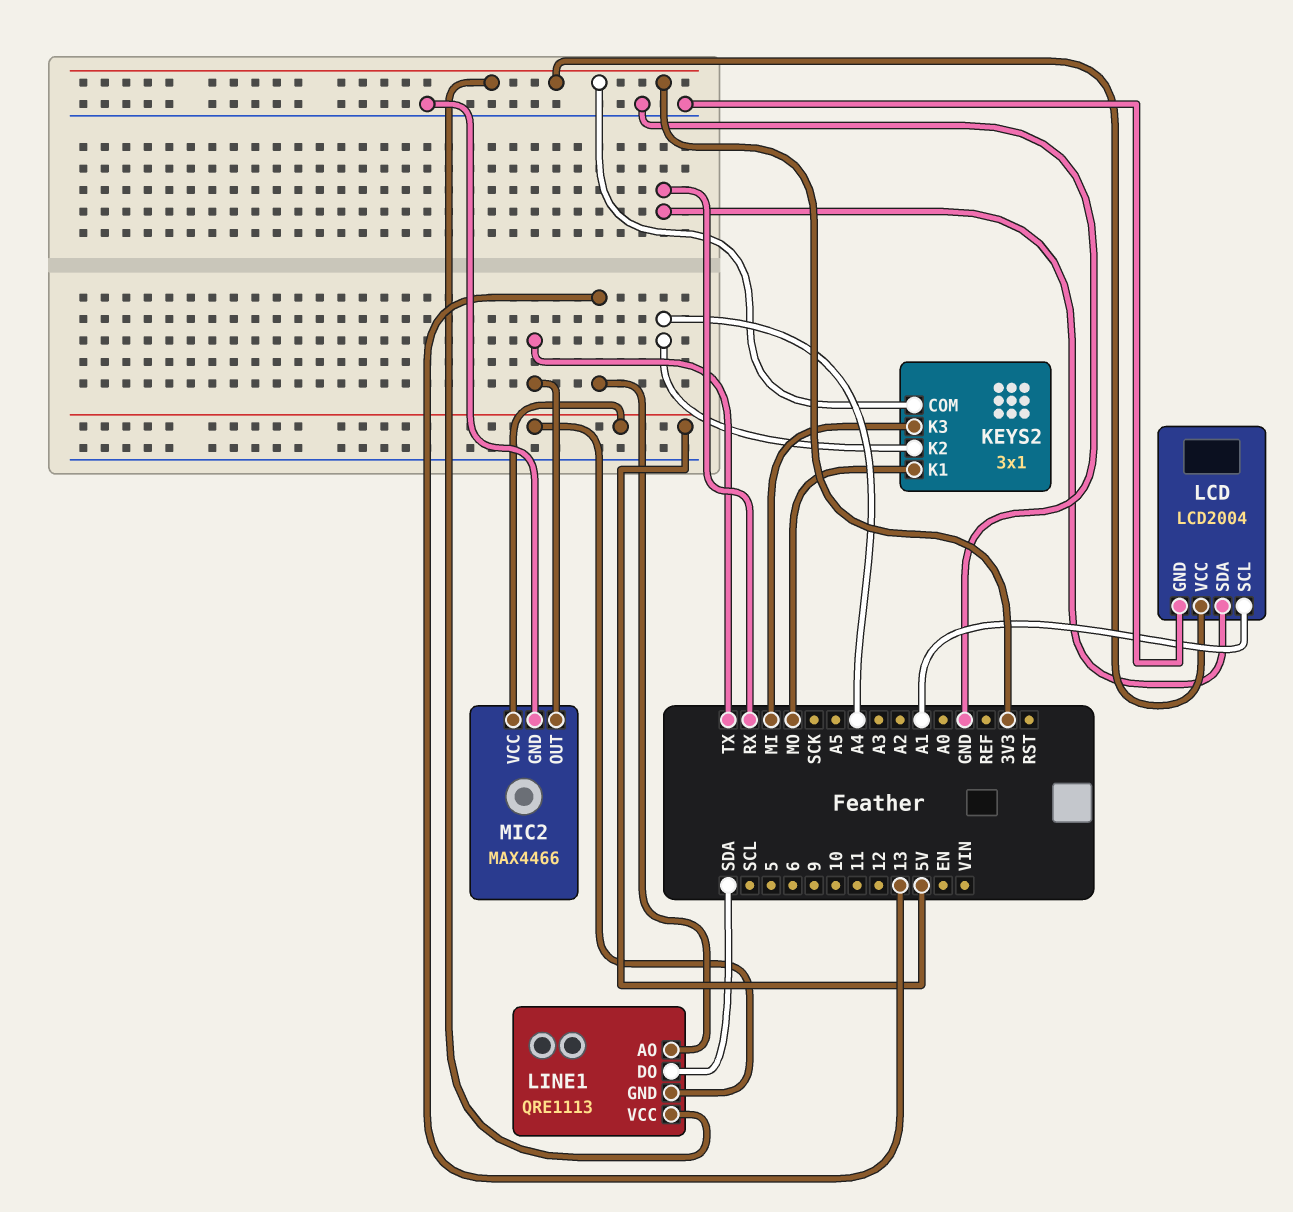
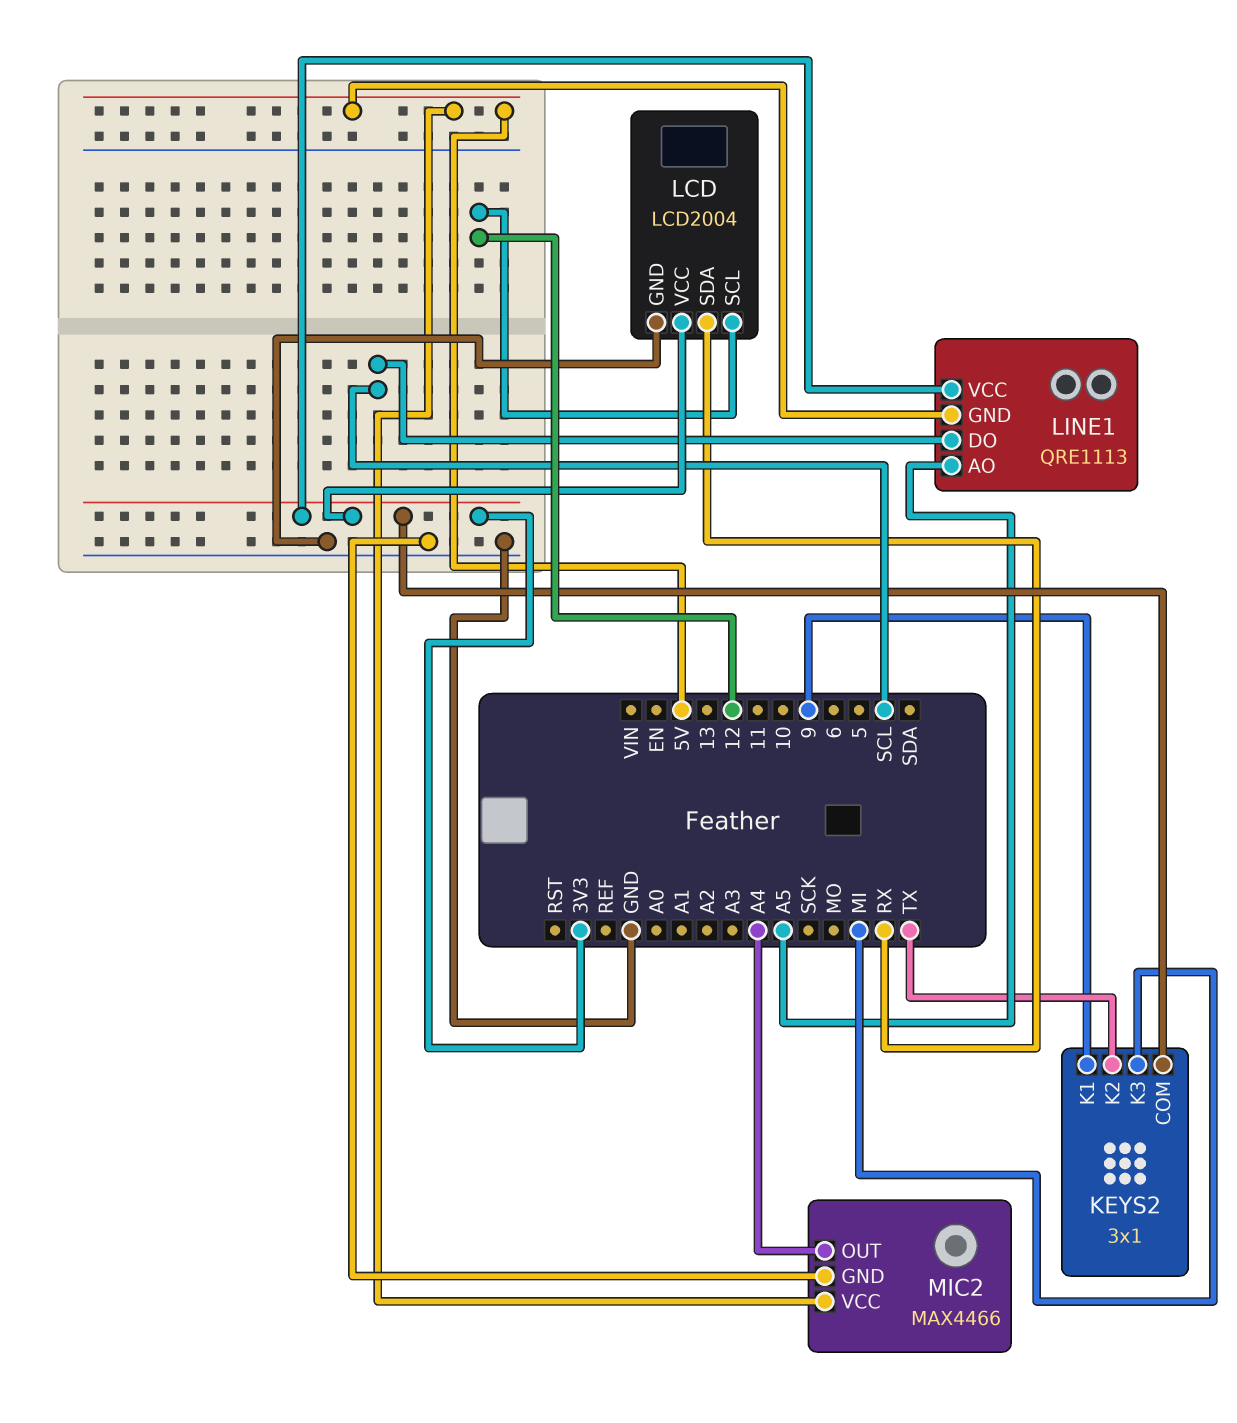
KEYS2 pin K1: MO -> 9
KEYS2 pin K2: A4 -> TX
LCD pin SCL: A1 -> 12
LINE1 pin AO: 13 -> A5
LINE1 pin DO: SDA -> SCL
MIC2 pin OUT: TX -> A4

